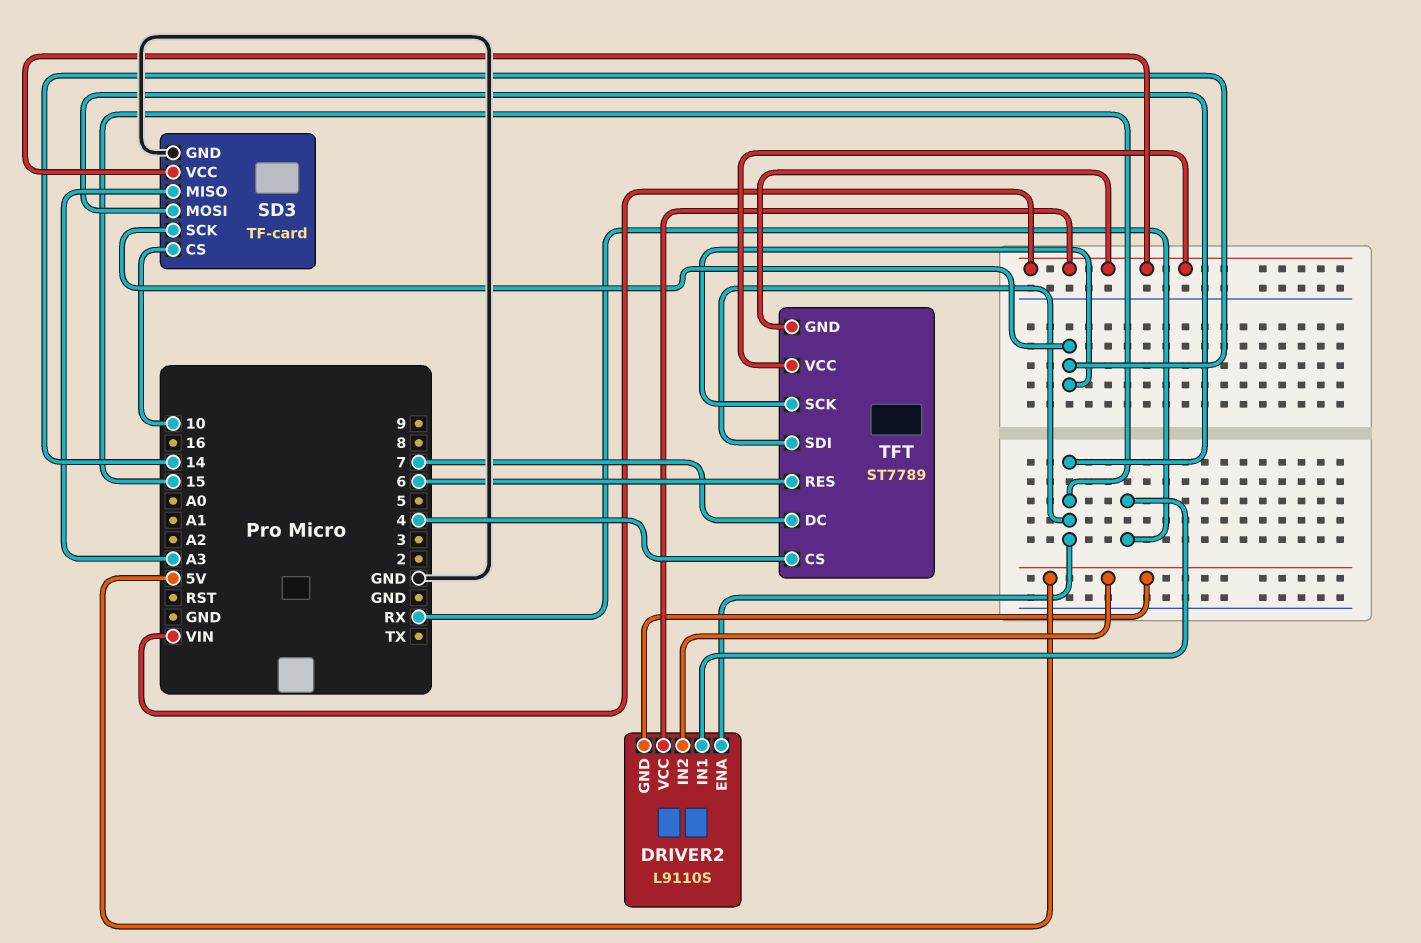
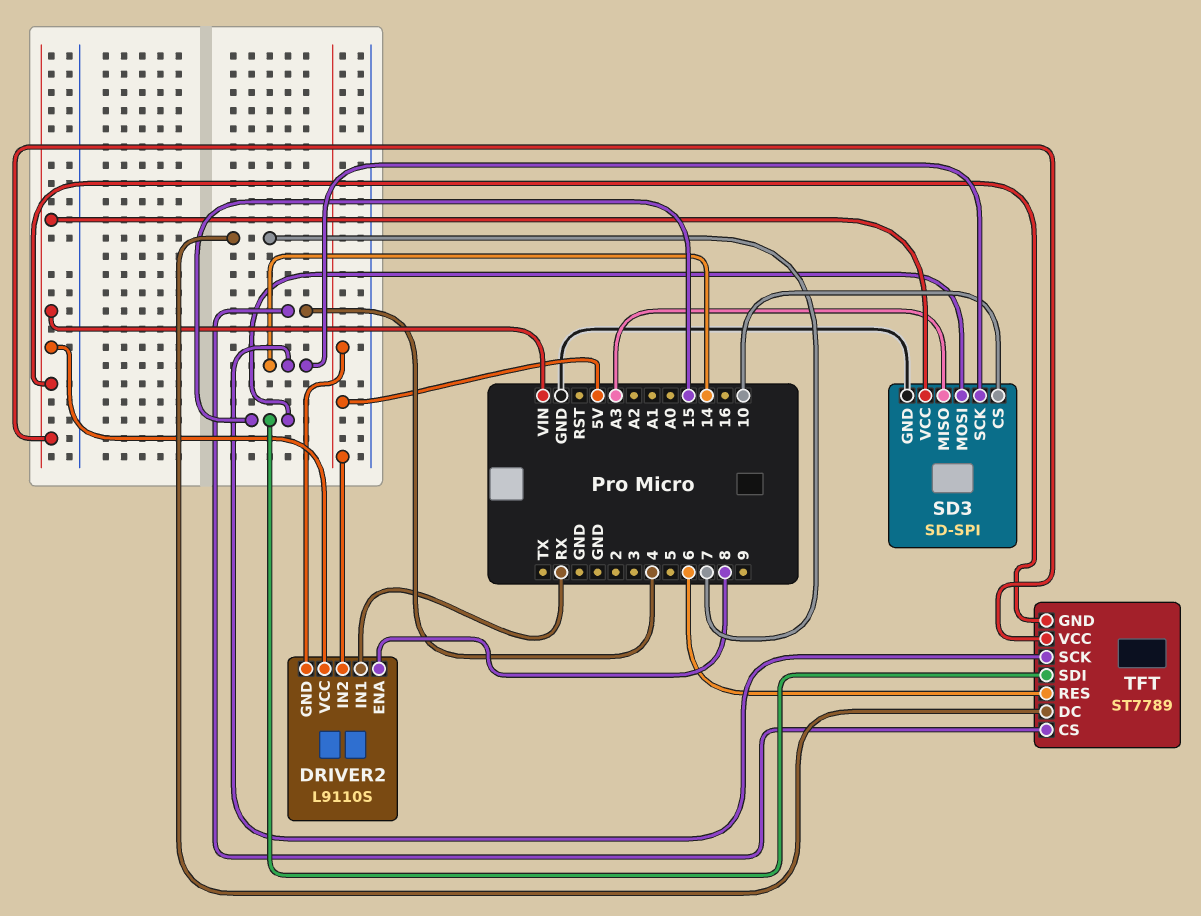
DRIVER2 pin ENA: 15 -> 8
SD3: TF-card -> SD-SPI

